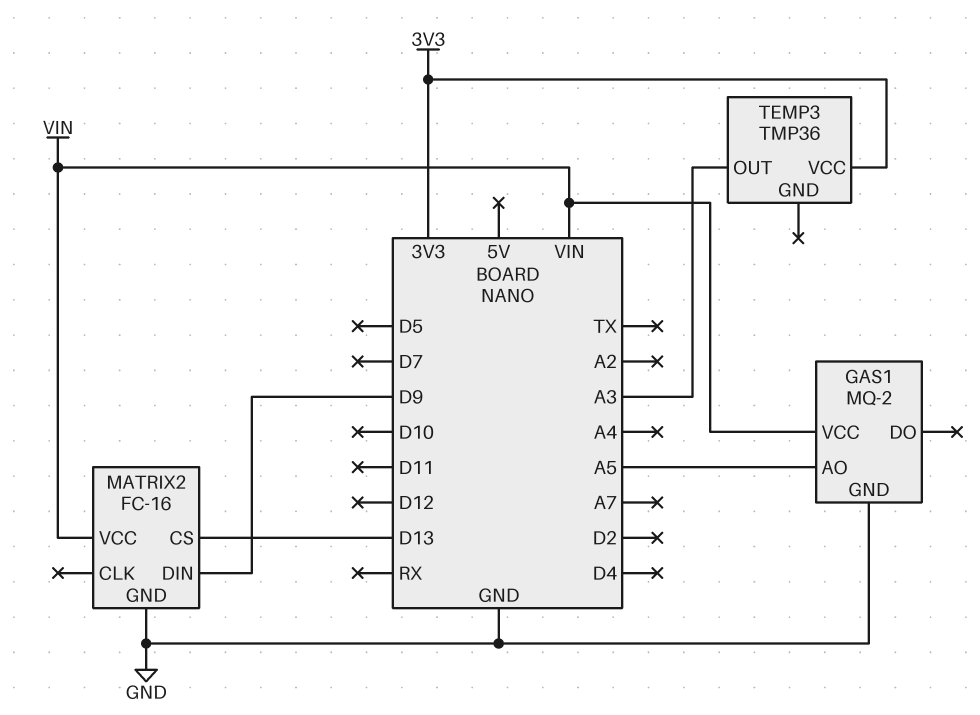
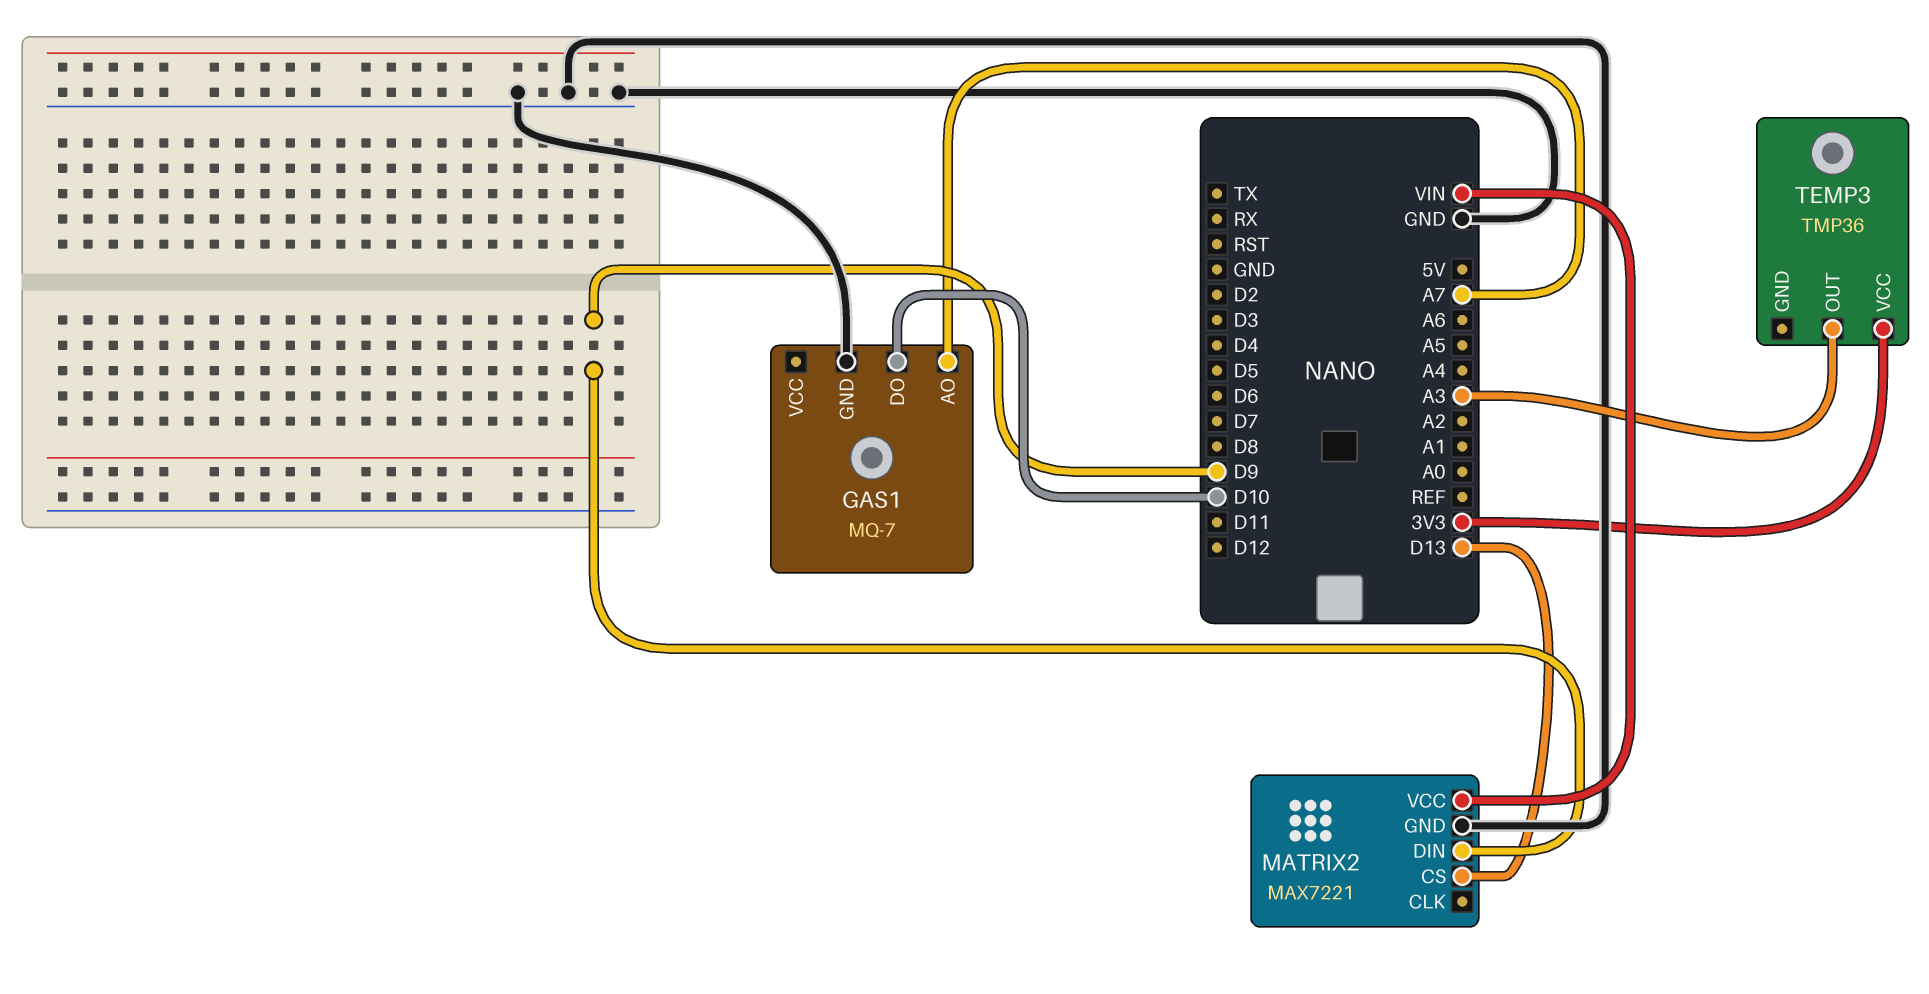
GAS1: MQ-2 -> MQ-7
GAS1 pin AO: A5 -> A7
GAS1 pin DO: none -> D10
GAS1 pin VCC: VIN -> none
MATRIX2: FC-16 -> MAX7221

